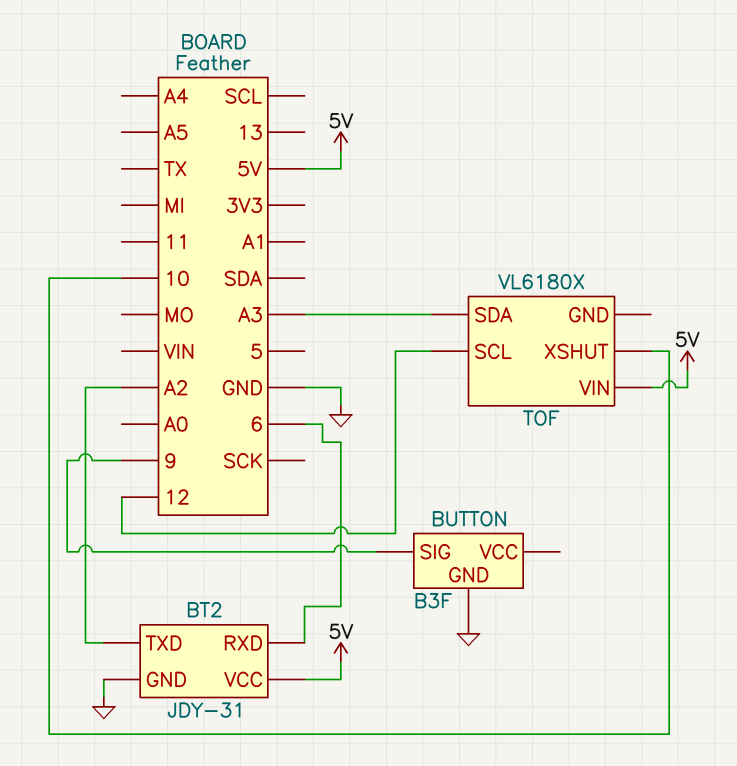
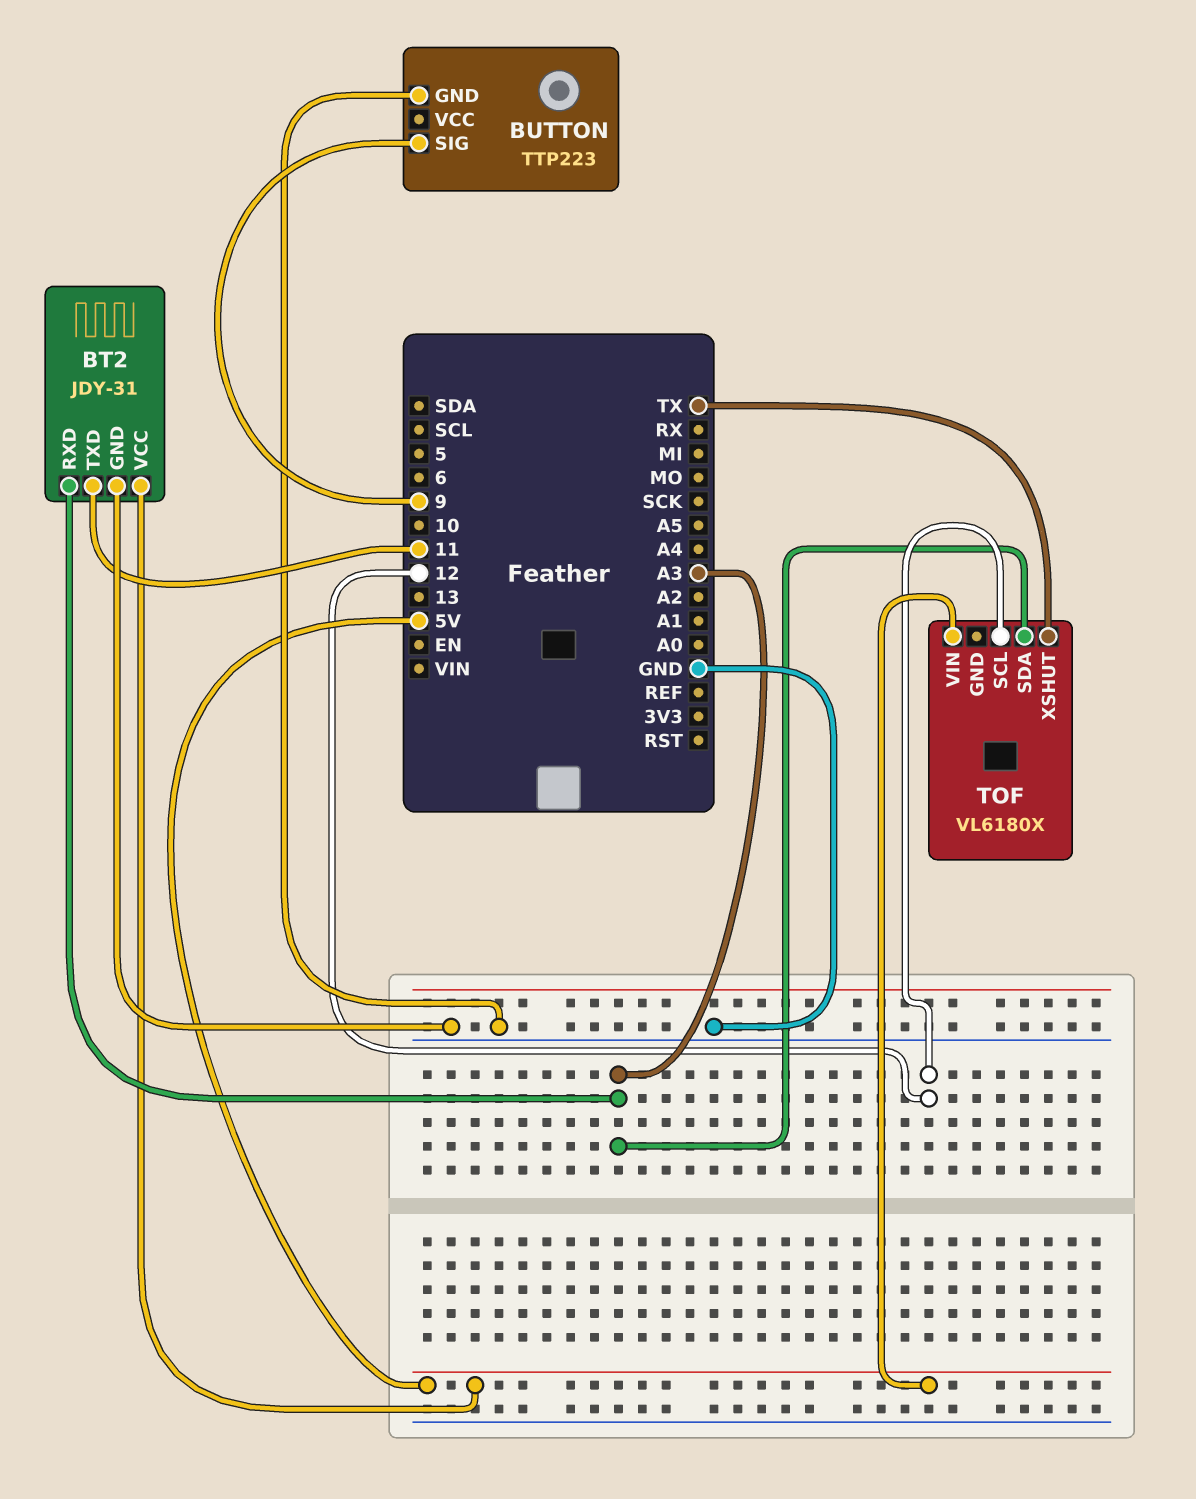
BT2 pin RXD: 6 -> A3
BT2 pin TXD: A2 -> 11
BUTTON: B3F -> TTP223
TOF pin XSHUT: 10 -> TX

